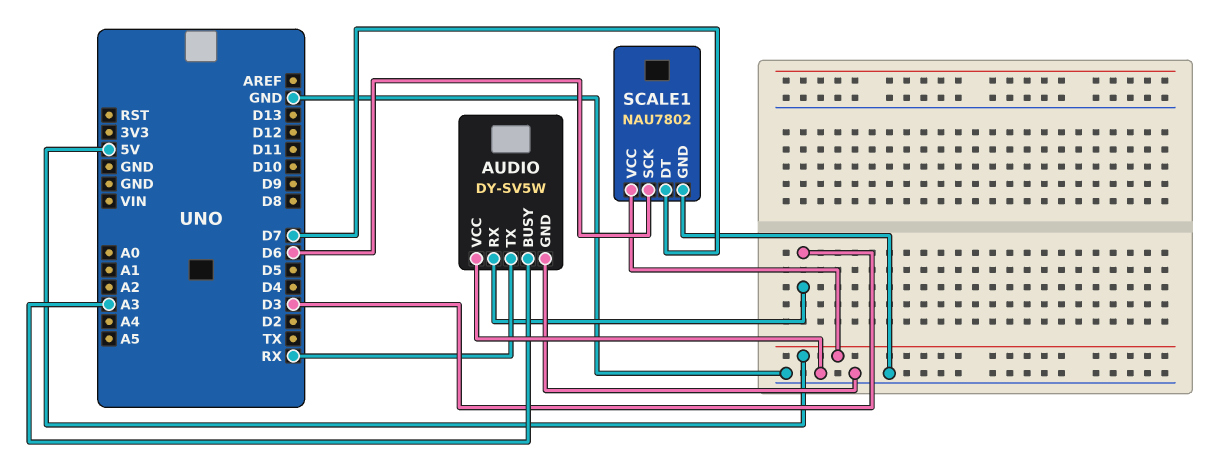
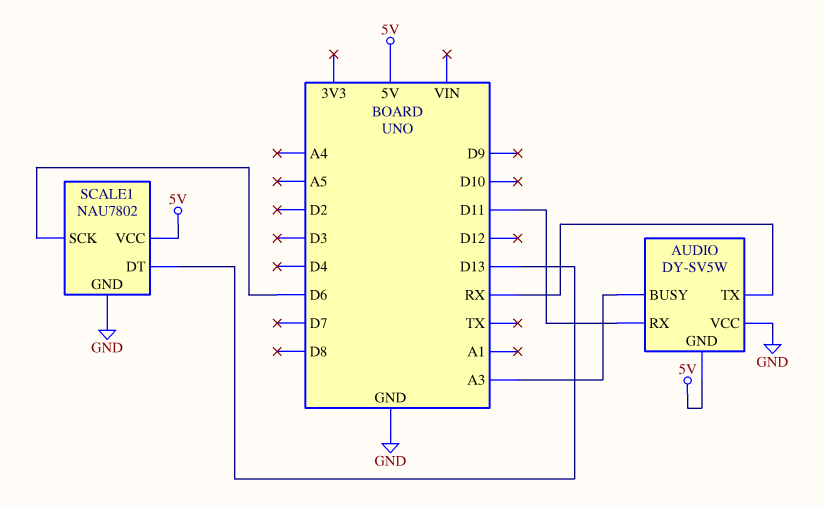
AUDIO pin GND: GND -> 5V
AUDIO pin RX: D3 -> D11
SCALE1 pin DT: D7 -> D13

